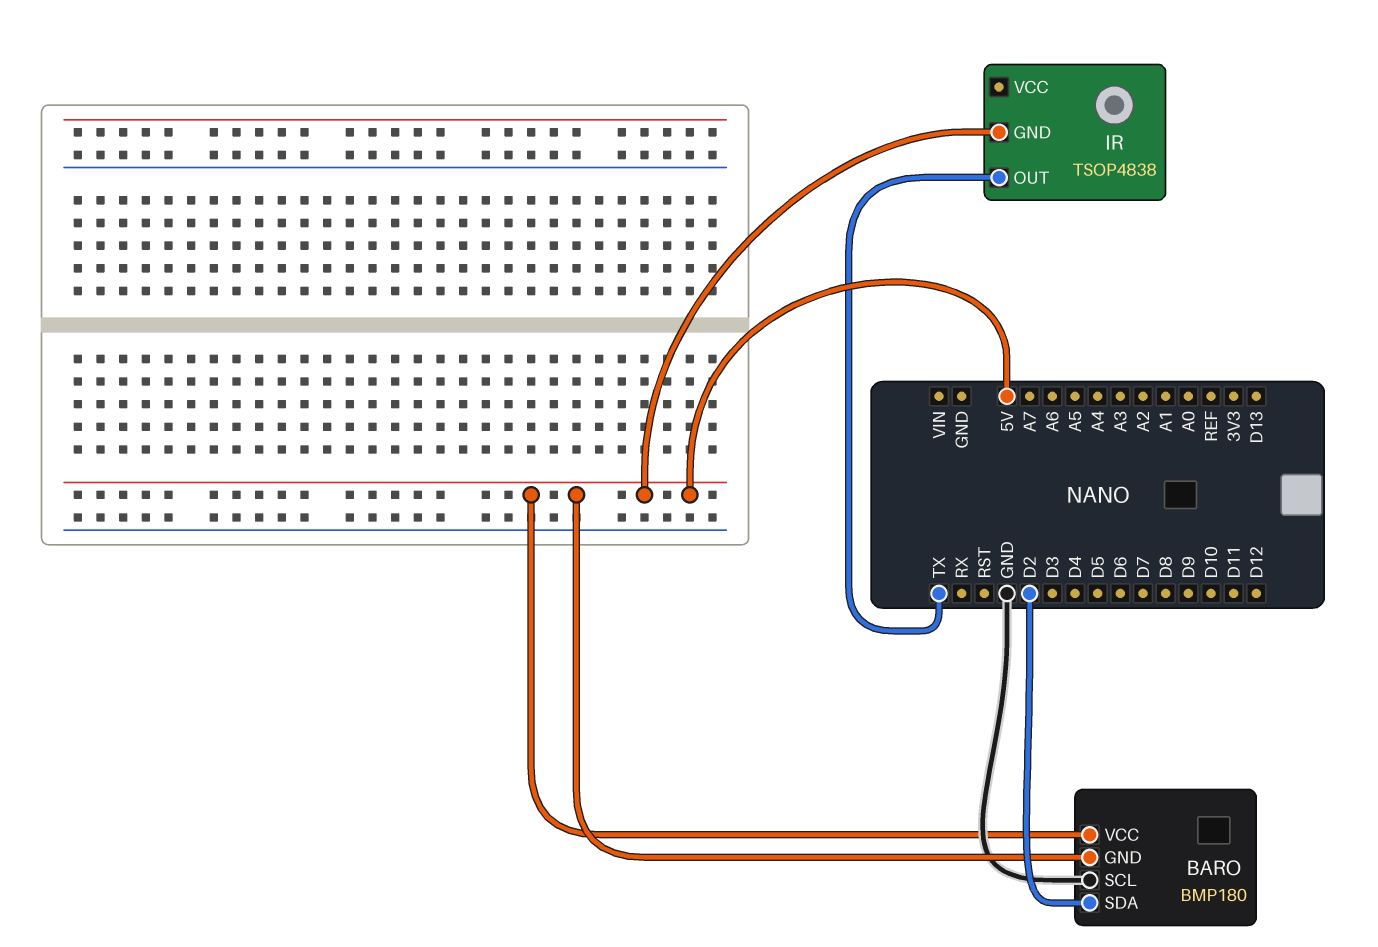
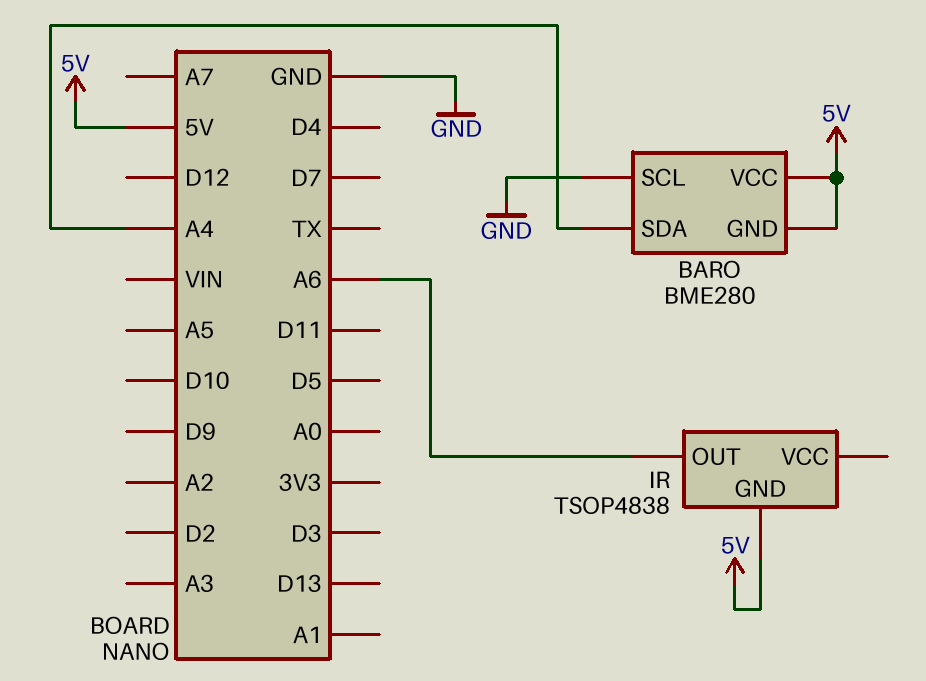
BARO: BMP180 -> BME280
BARO pin SDA: D2 -> A4
IR pin OUT: TX -> A6

